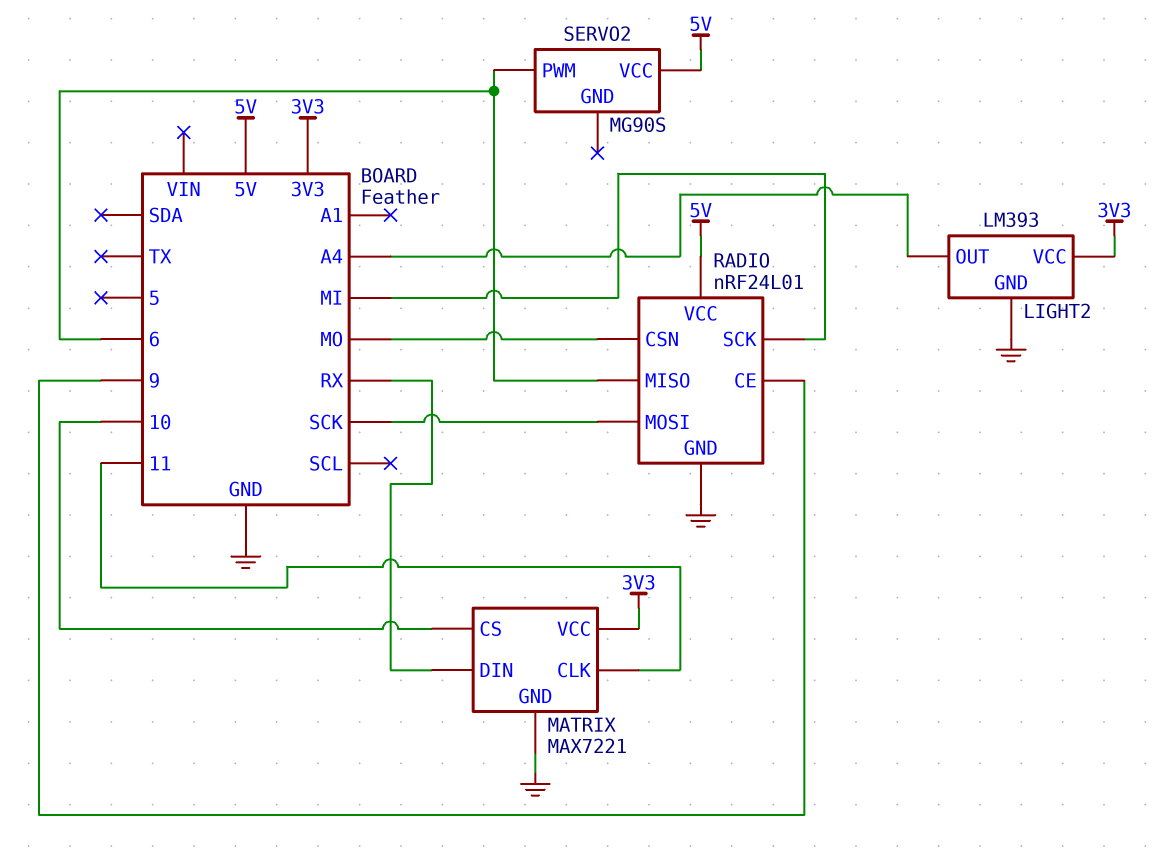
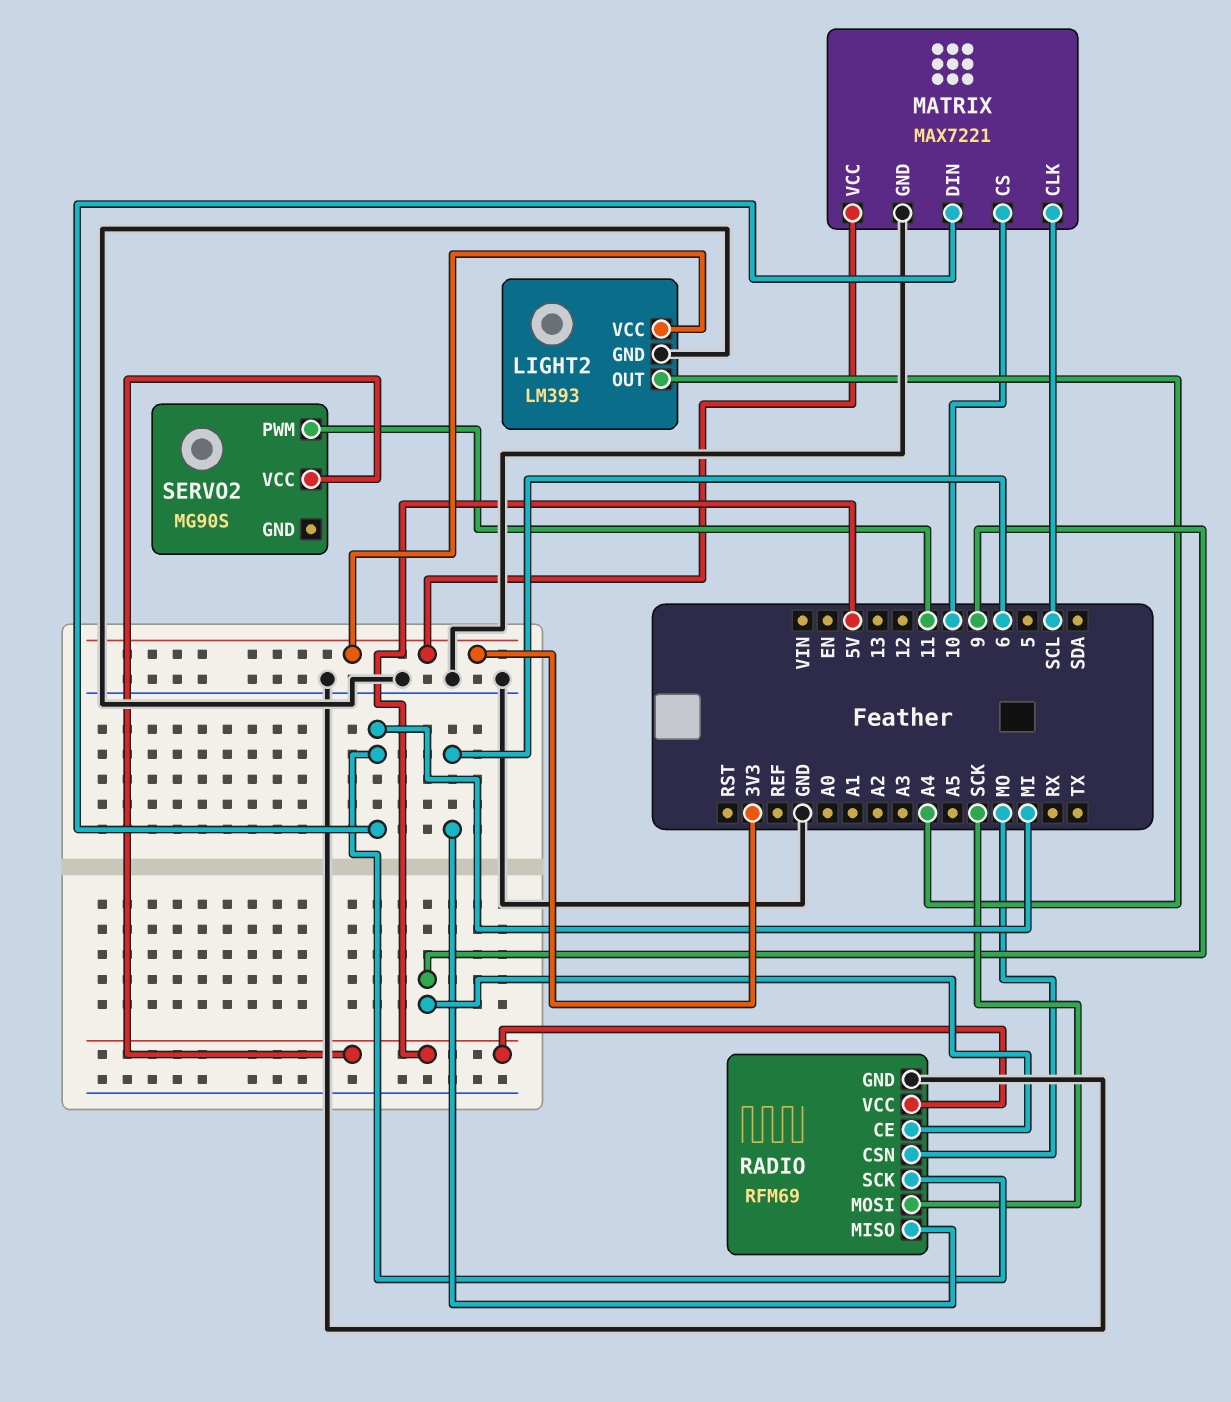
MATRIX pin CLK: 11 -> SCL
MATRIX pin DIN: RX -> MI
RADIO: nRF24L01 -> RFM69
SERVO2 pin PWM: 6 -> 11

